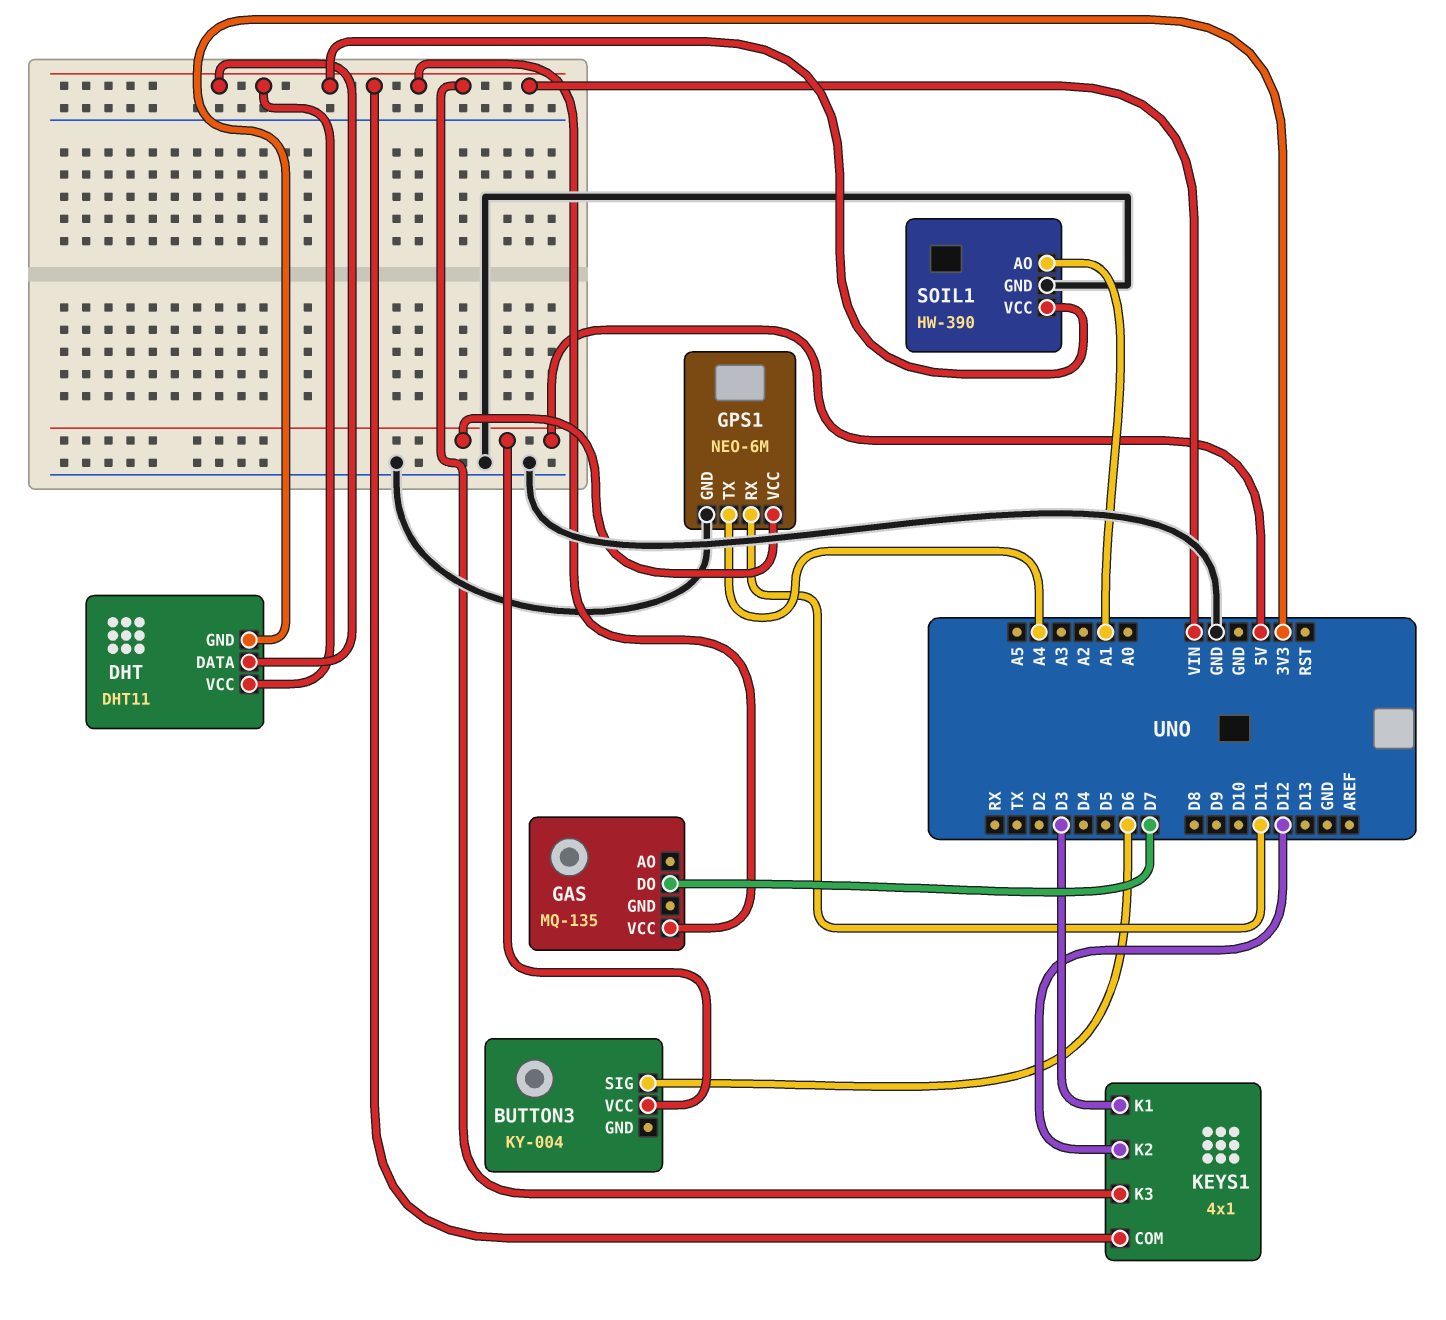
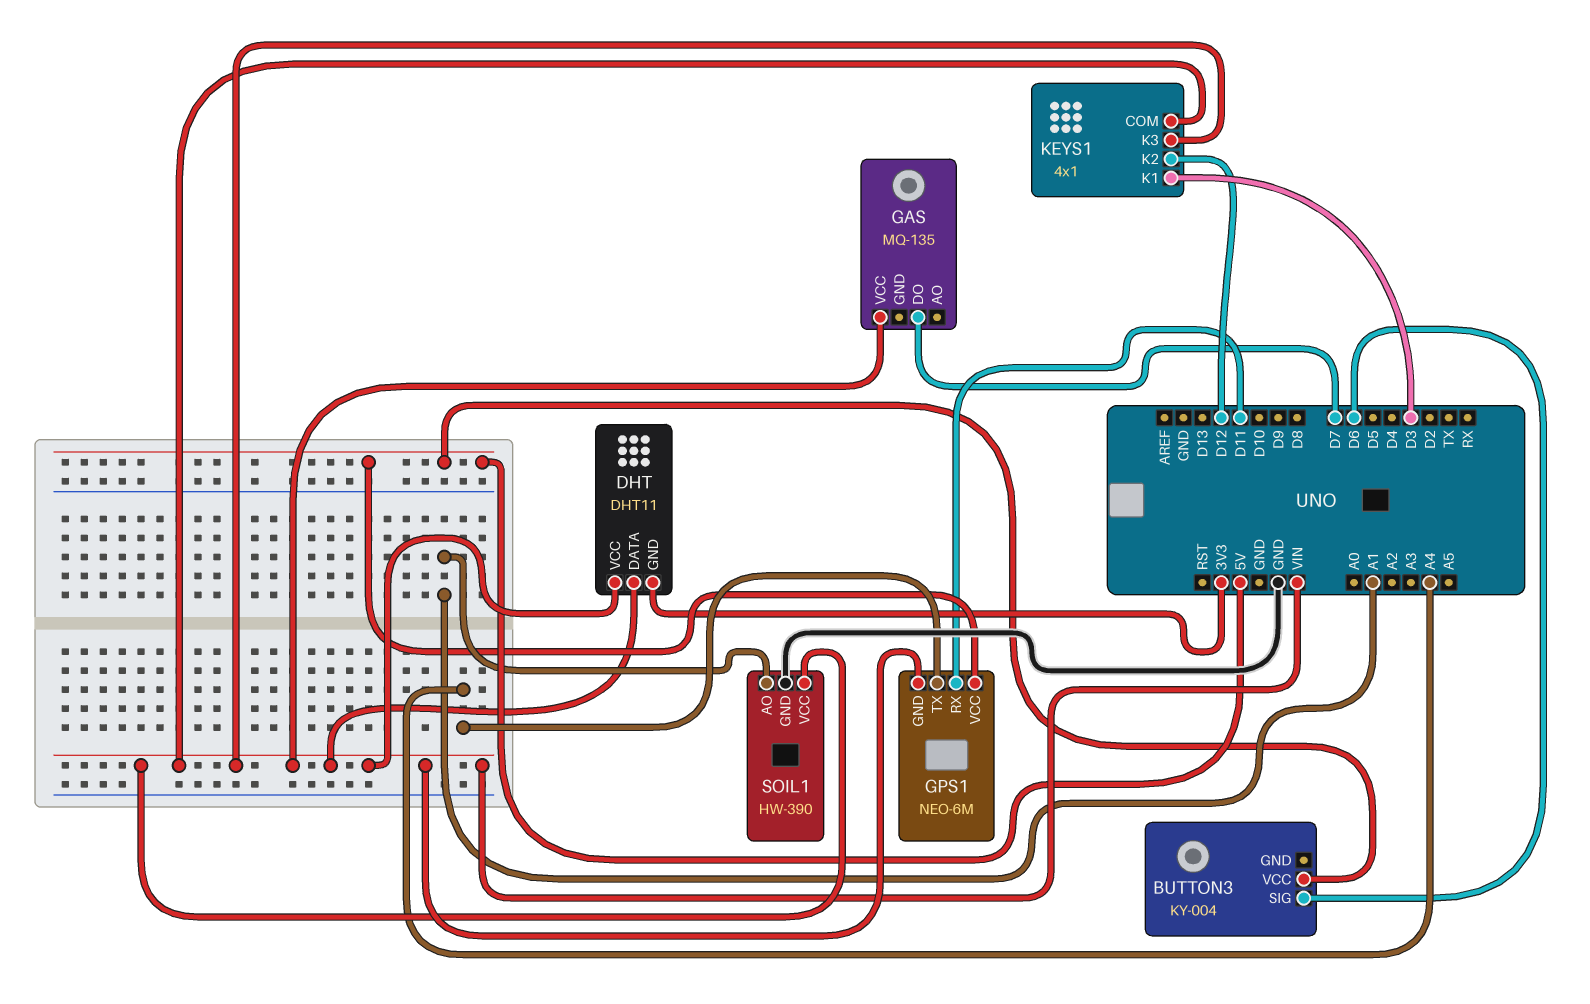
GPS1 pin GND: GND -> VIN

